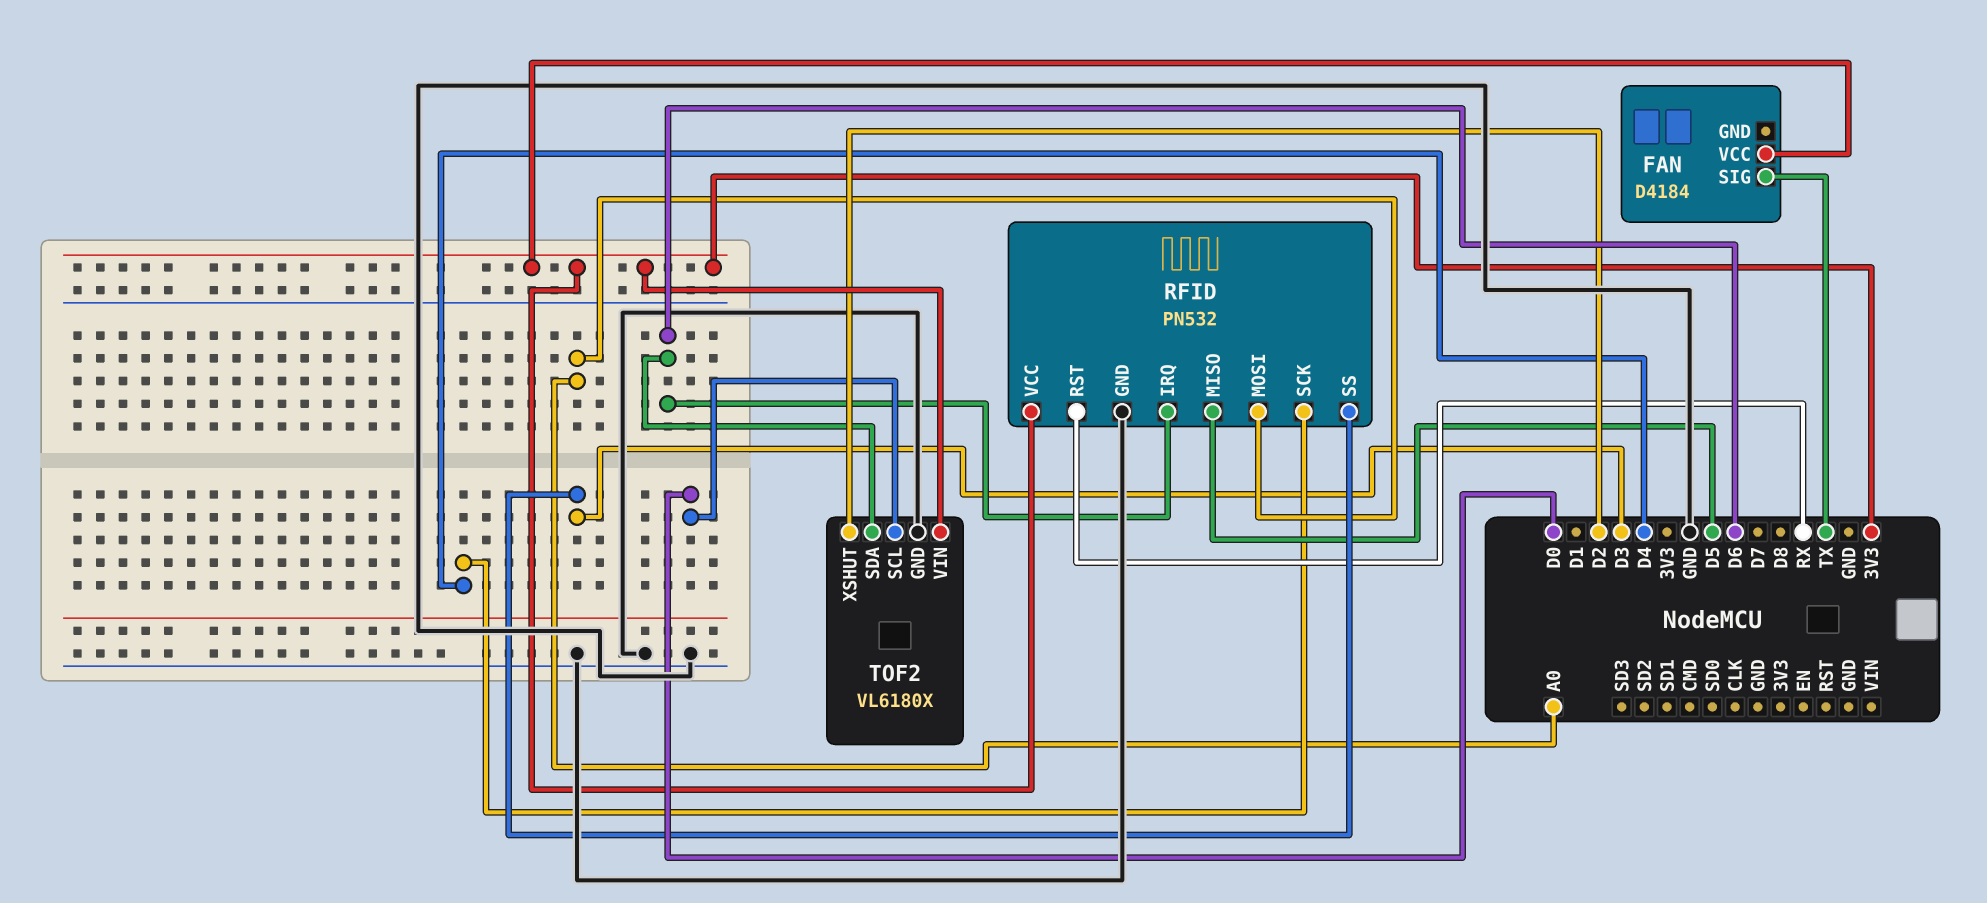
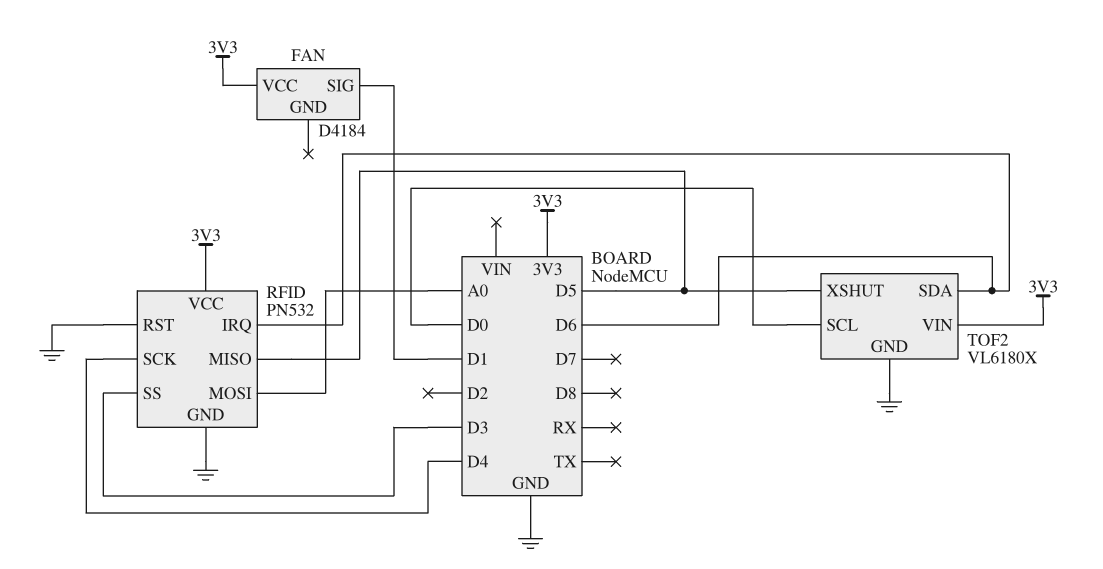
FAN pin SIG: TX -> D1
RFID pin RST: RX -> GND
TOF2 pin XSHUT: D2 -> D5

